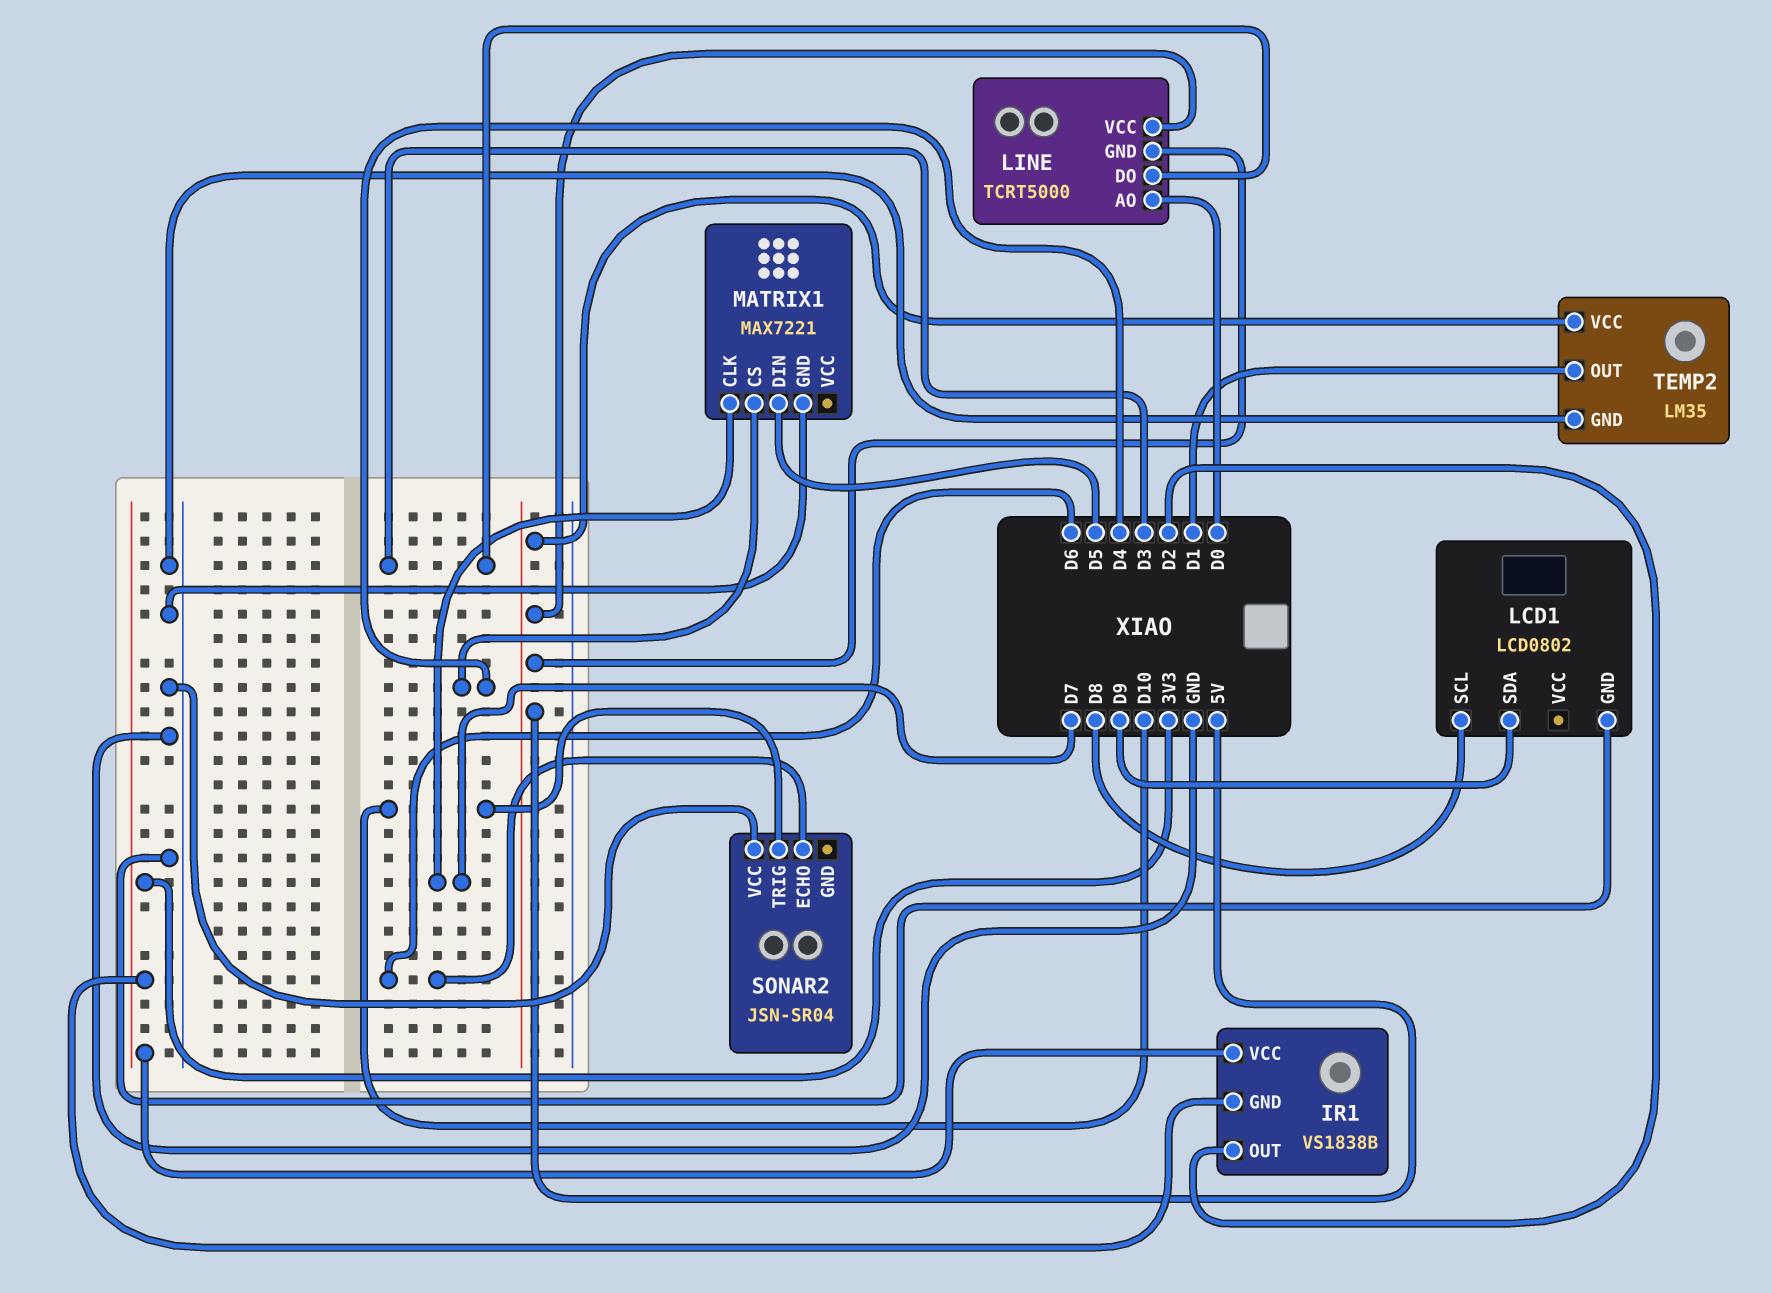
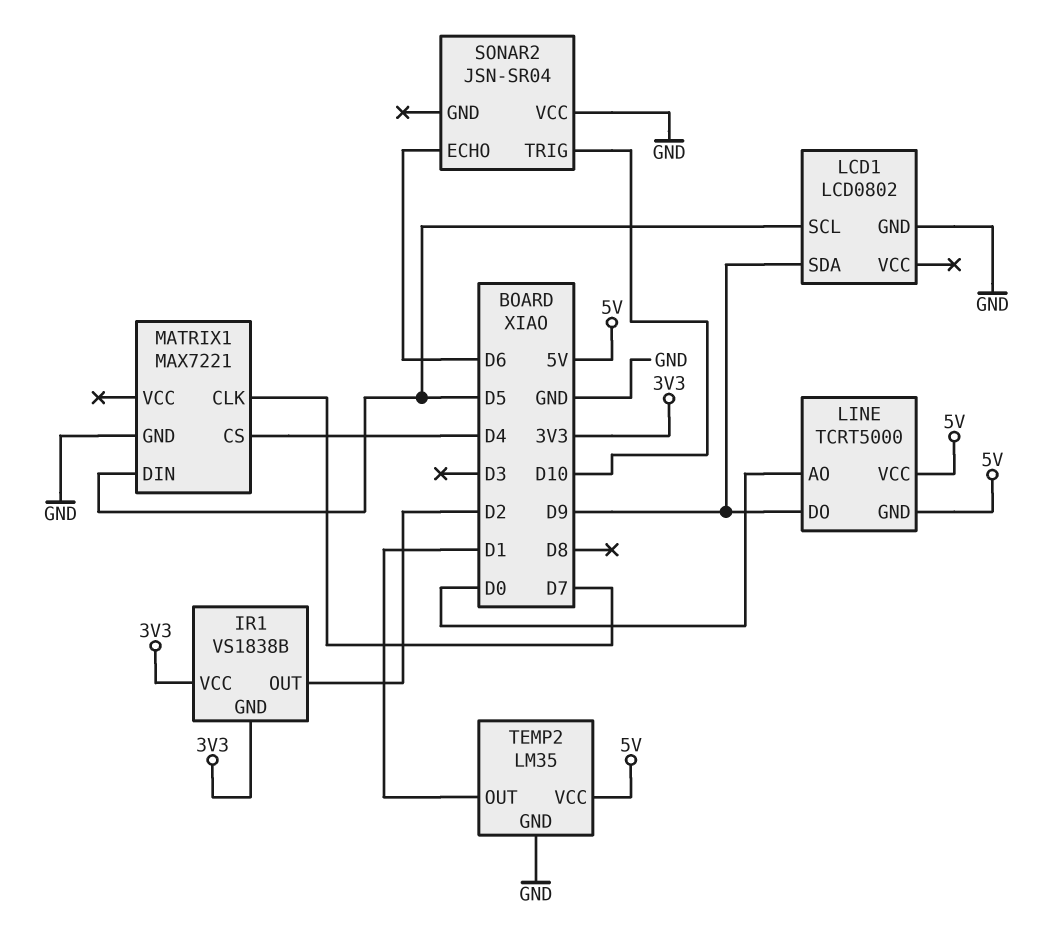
LCD1 pin SCL: D8 -> D5
LINE pin DO: D3 -> D9

